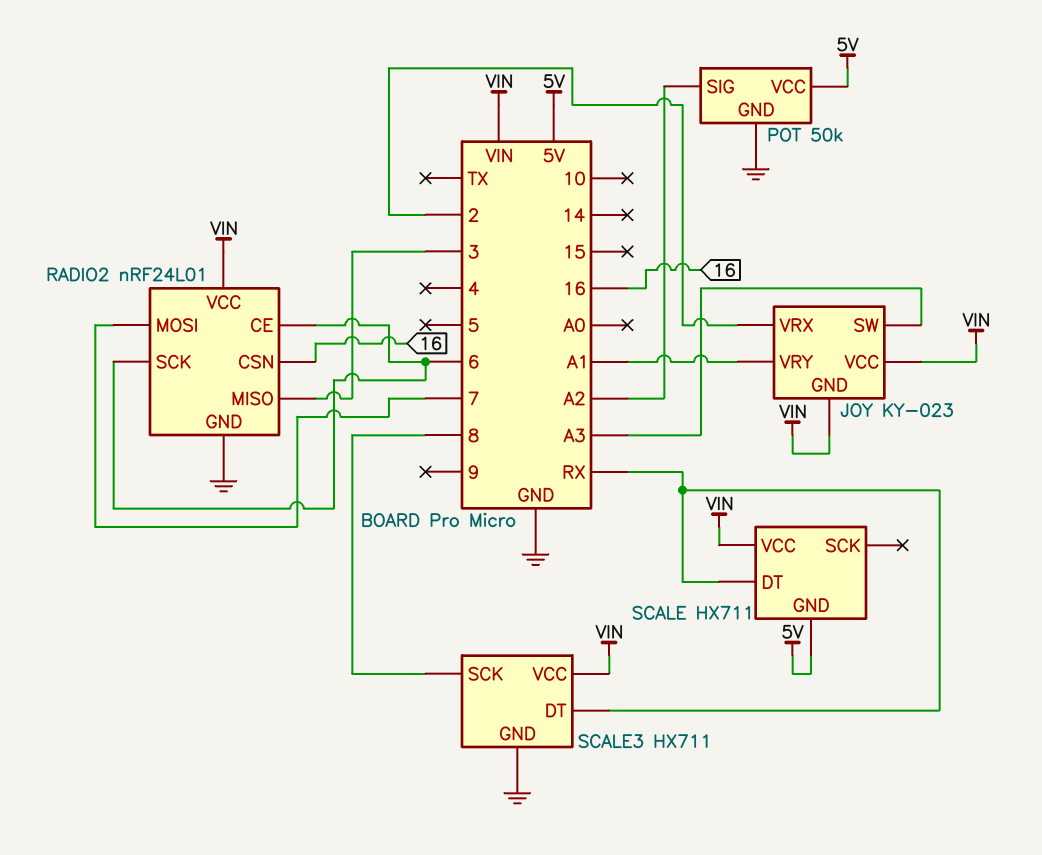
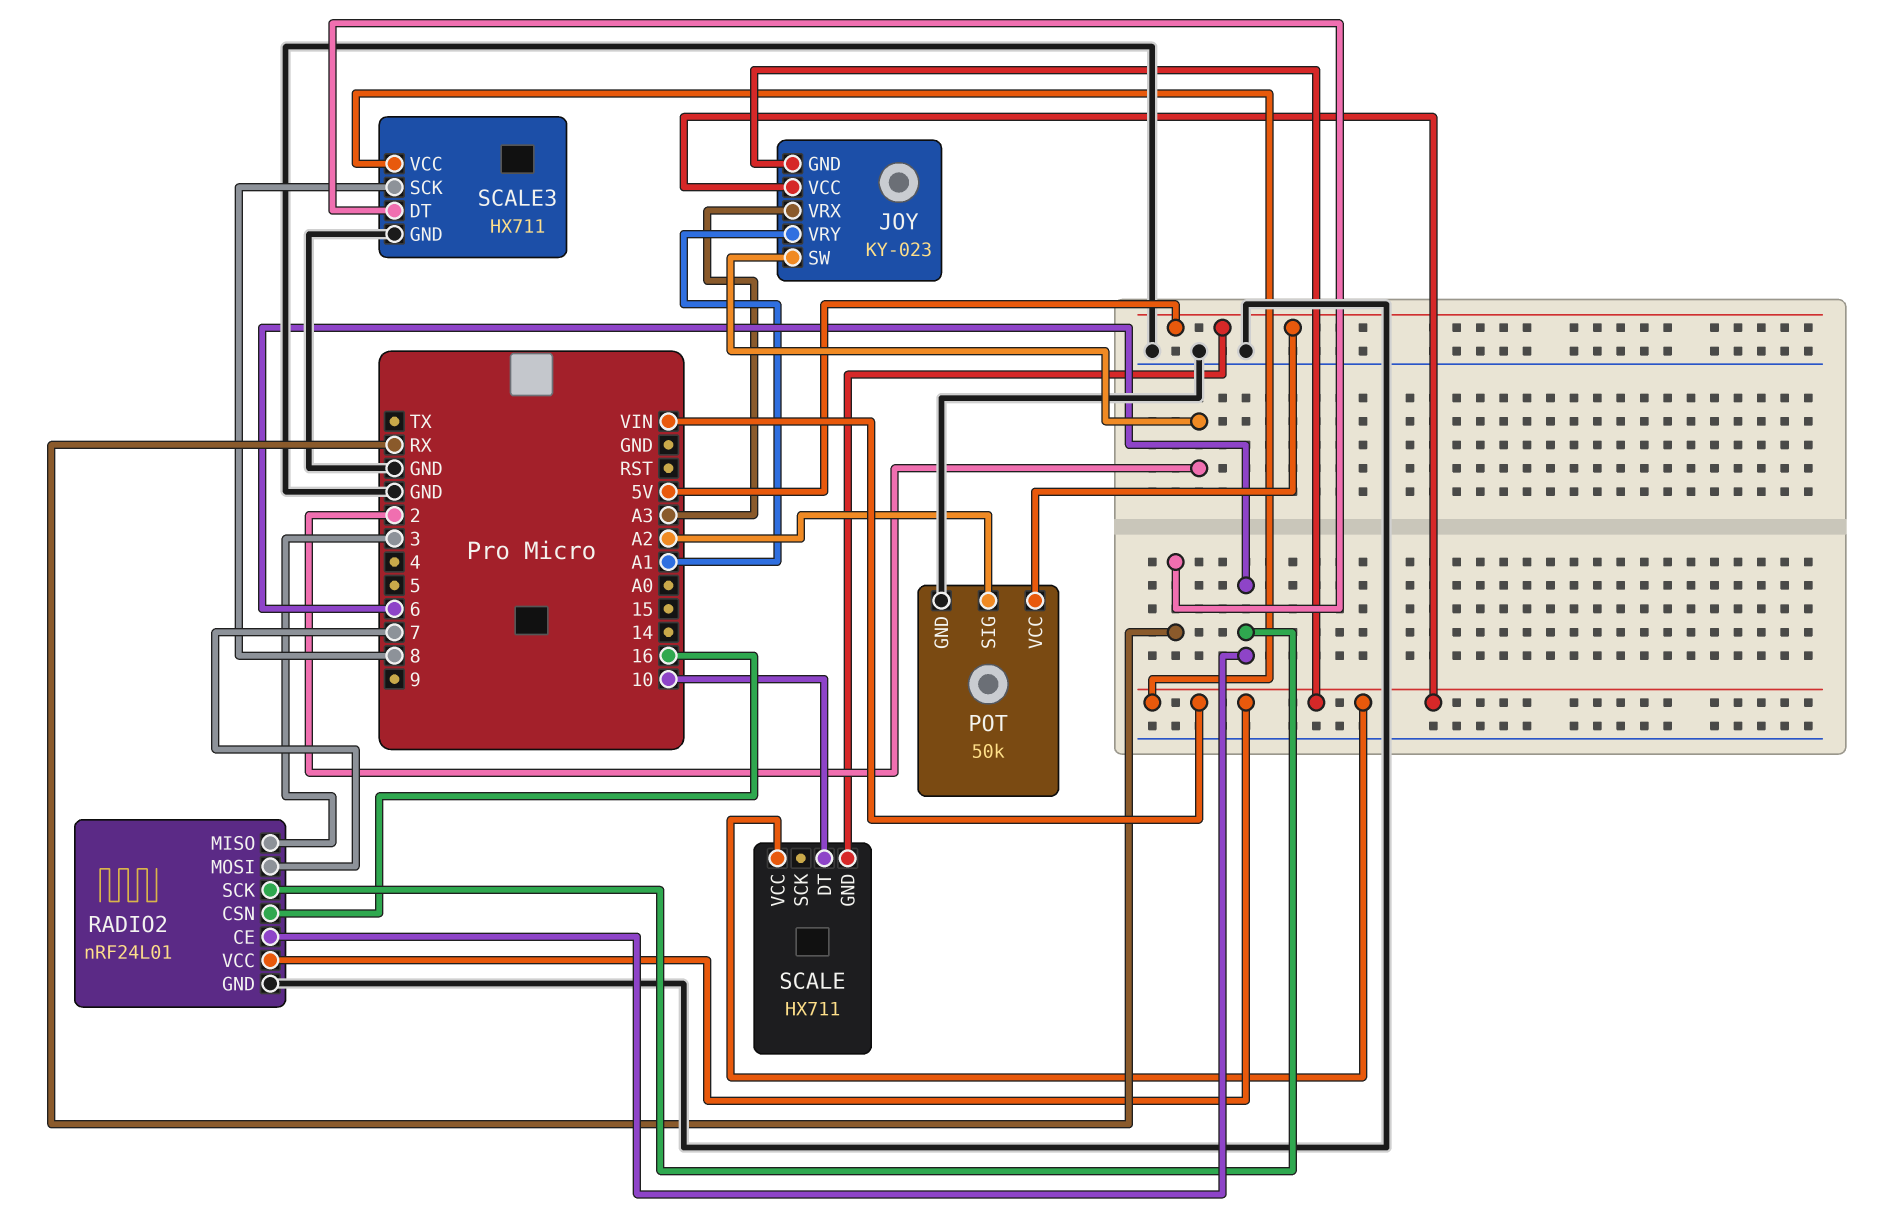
JOY pin SW: A3 -> 2
JOY pin VRX: 2 -> A3
SCALE pin DT: RX -> 10

